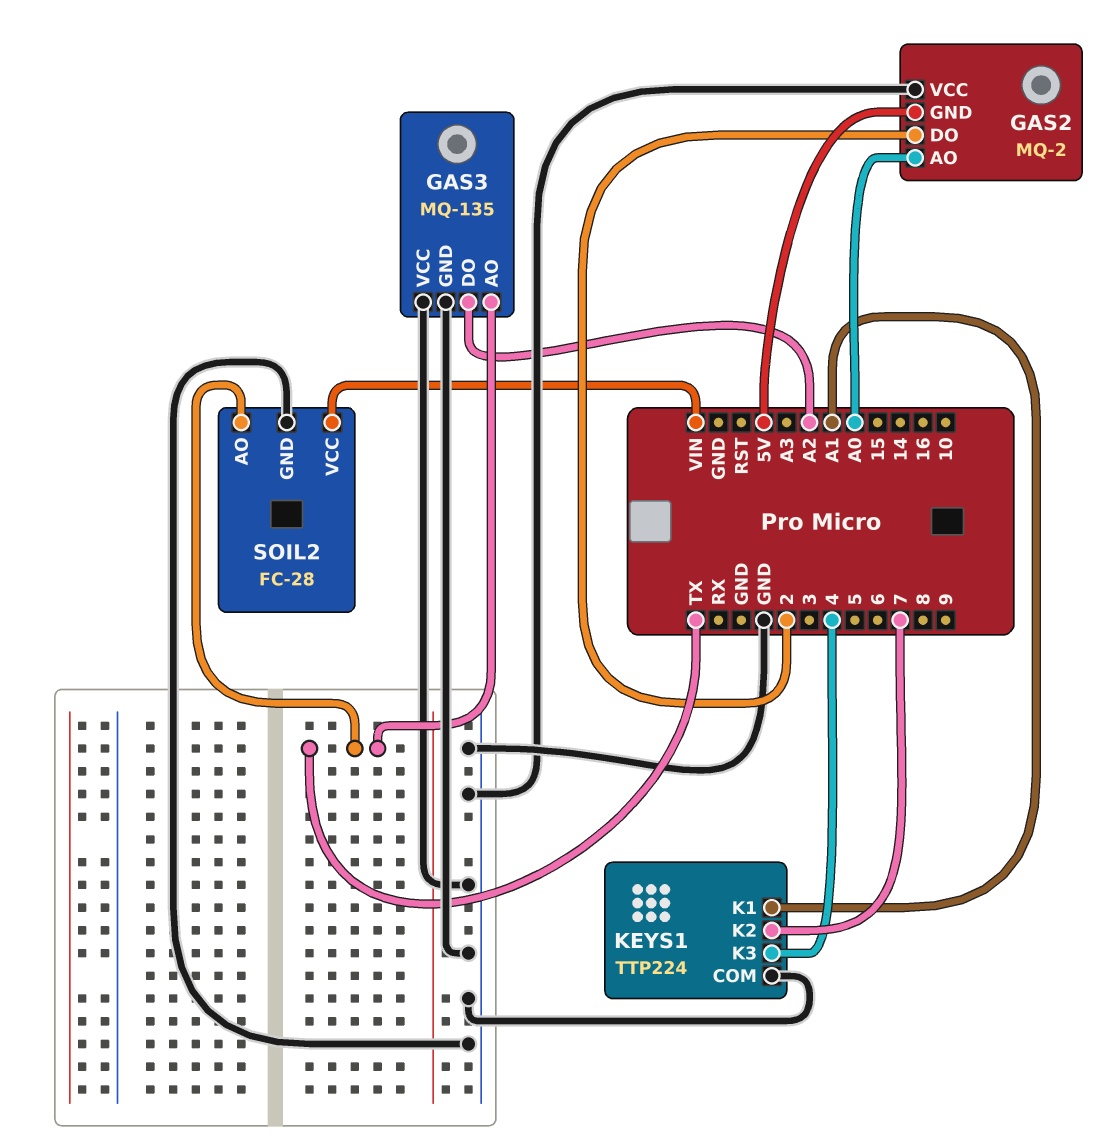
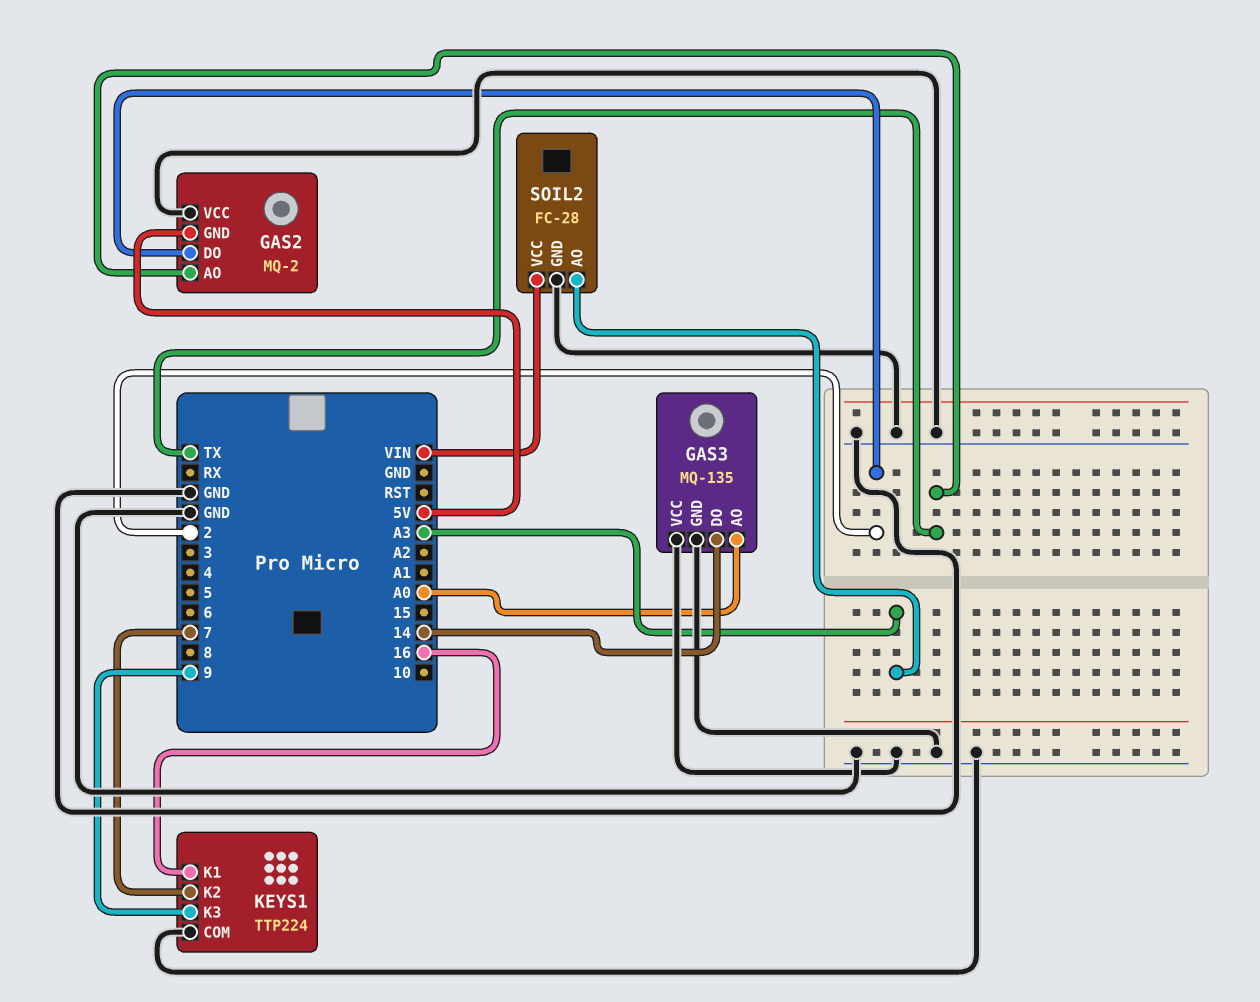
GAS2 pin AO: A0 -> TX
GAS3 pin AO: TX -> A0
GAS3 pin DO: A2 -> 14
KEYS1 pin K1: A1 -> 16
KEYS1 pin K3: 4 -> 9
SOIL2 pin AO: TX -> A3

